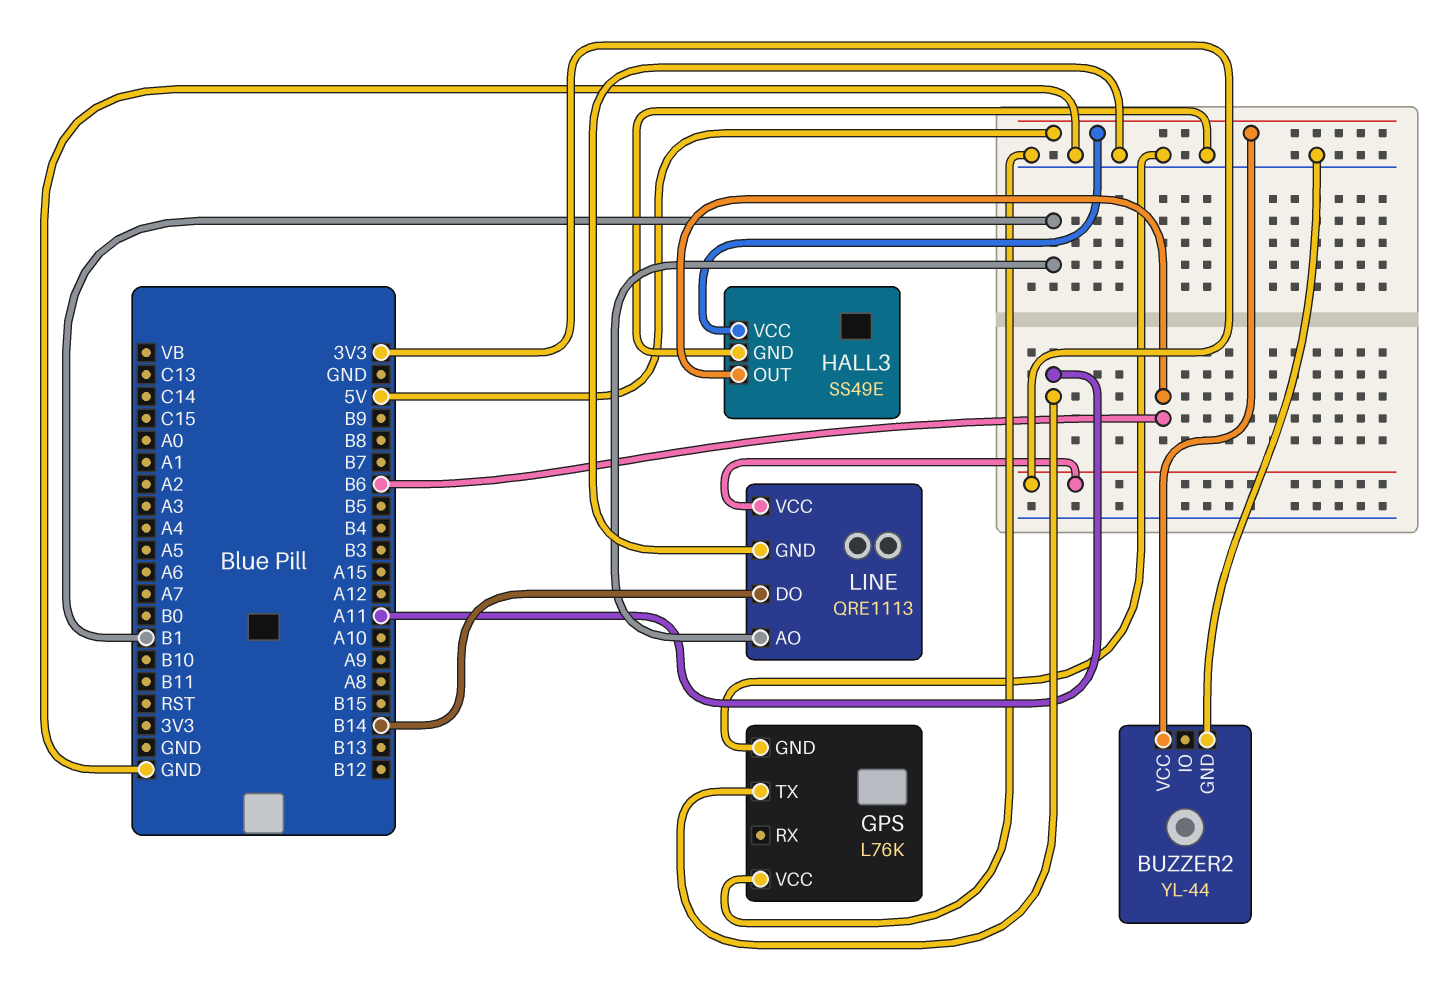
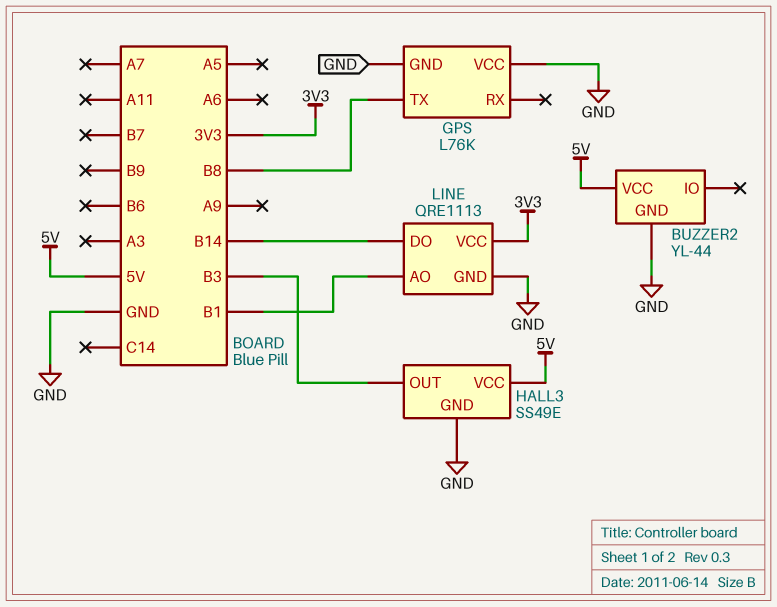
GPS pin TX: A11 -> B8
HALL3 pin OUT: B6 -> B3

